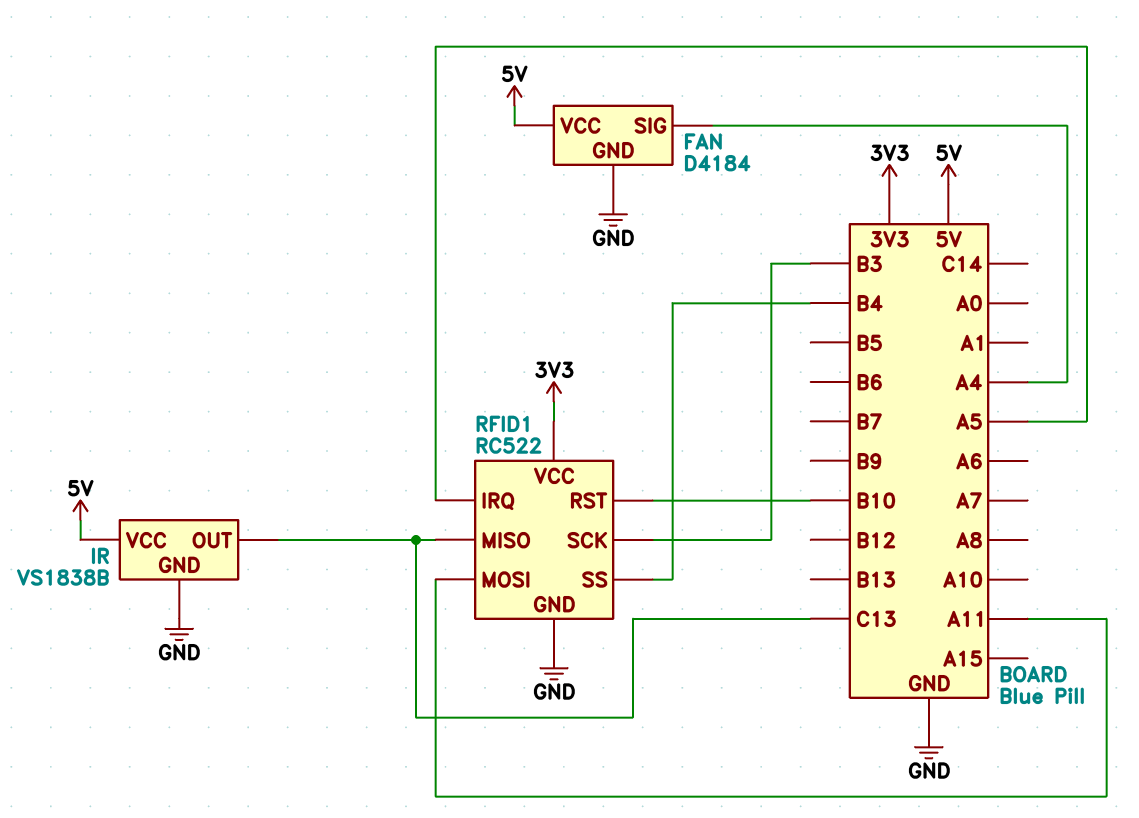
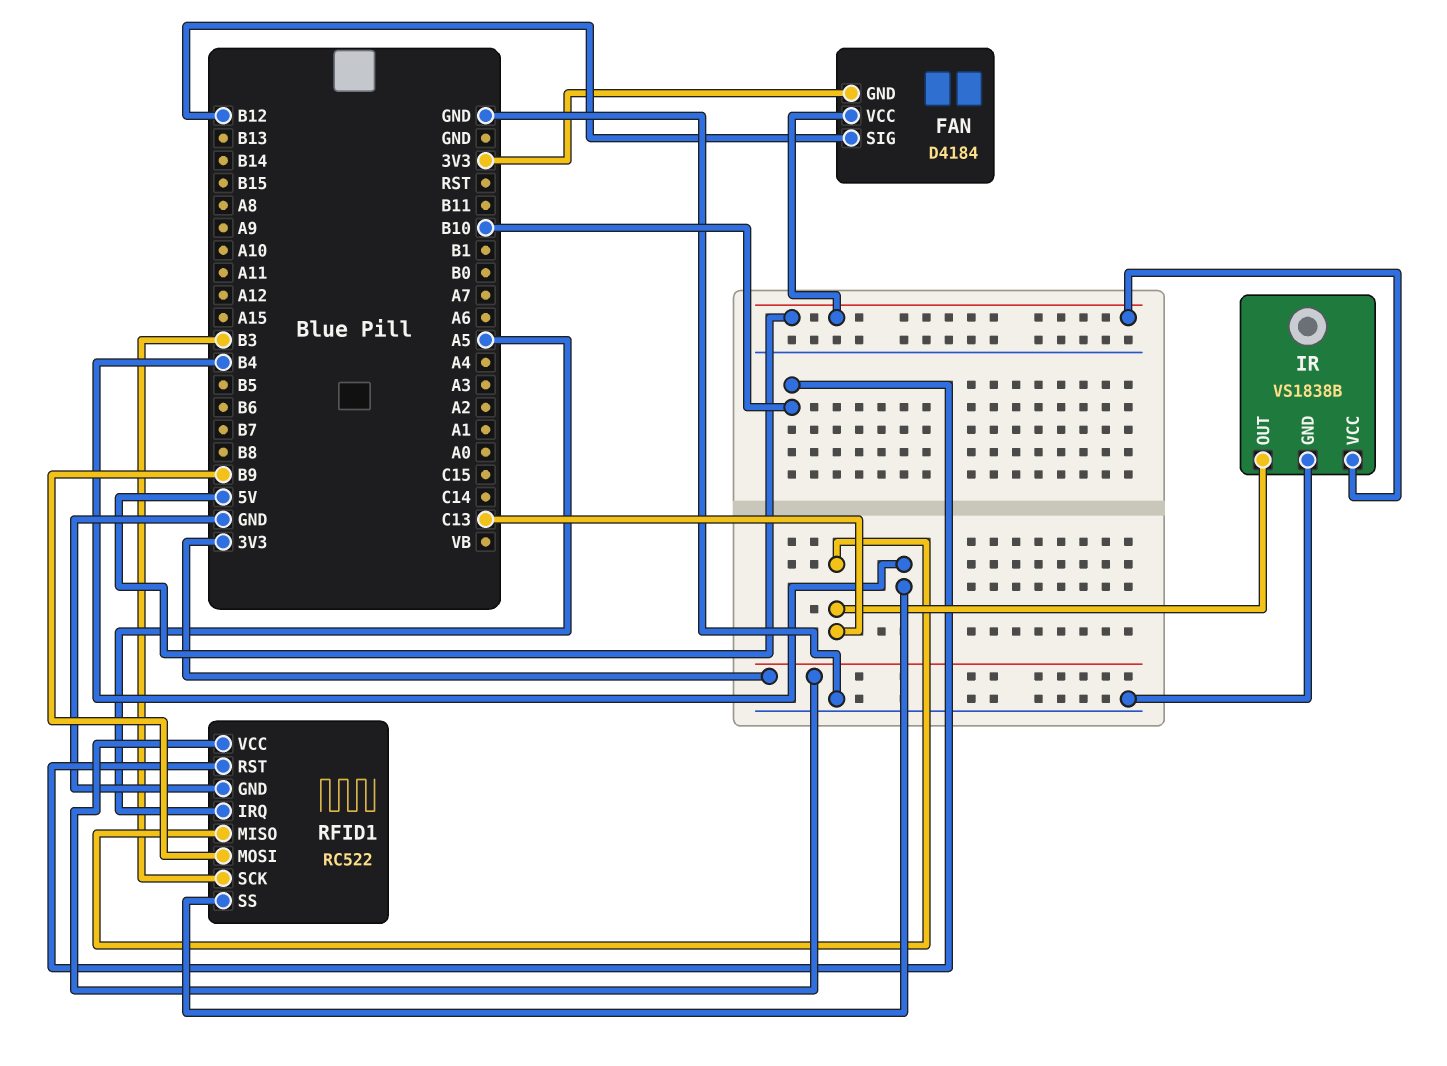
FAN pin GND: GND -> 3V3
FAN pin SIG: A4 -> B12
RFID1 pin MOSI: A11 -> B9

